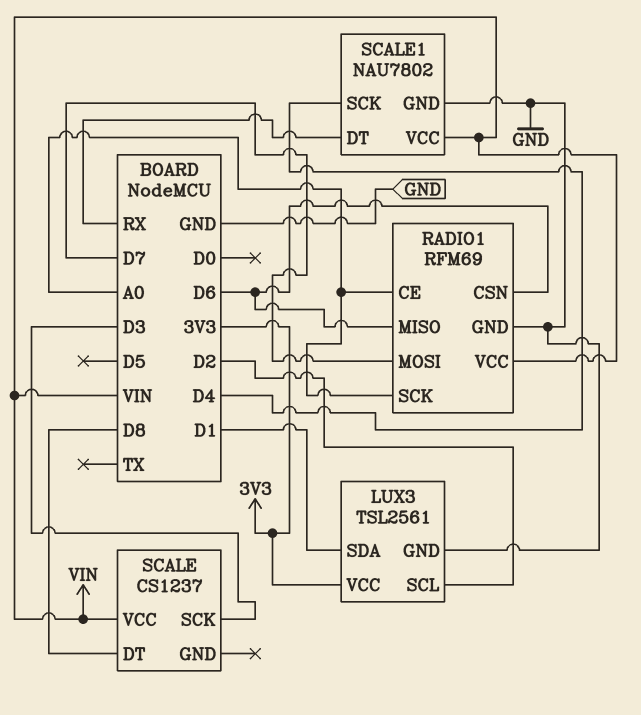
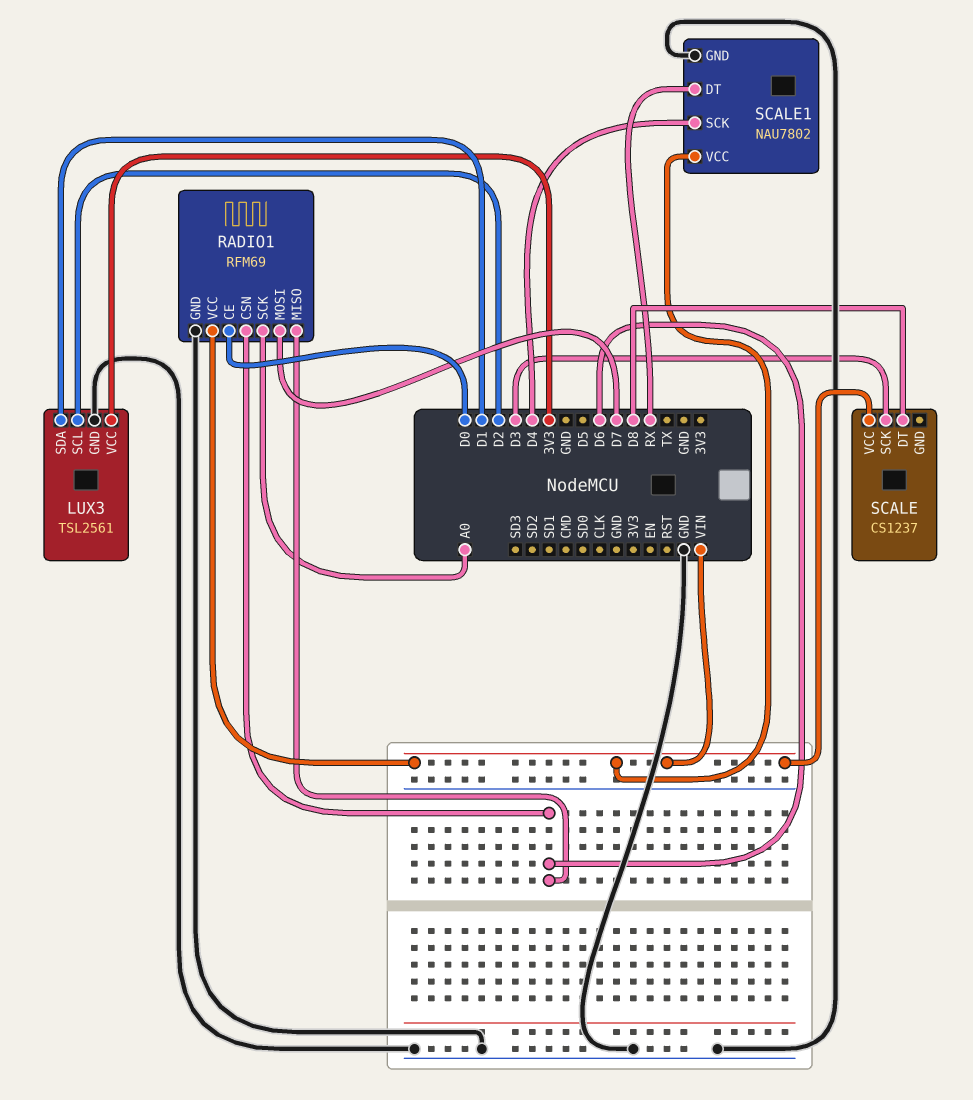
RADIO1 pin CE: A0 -> D0

